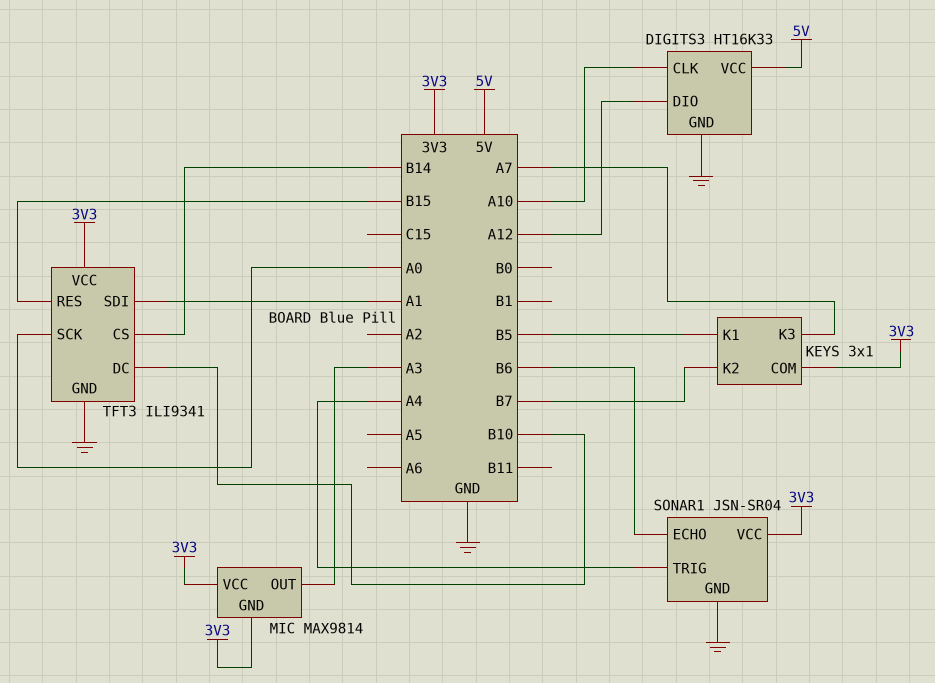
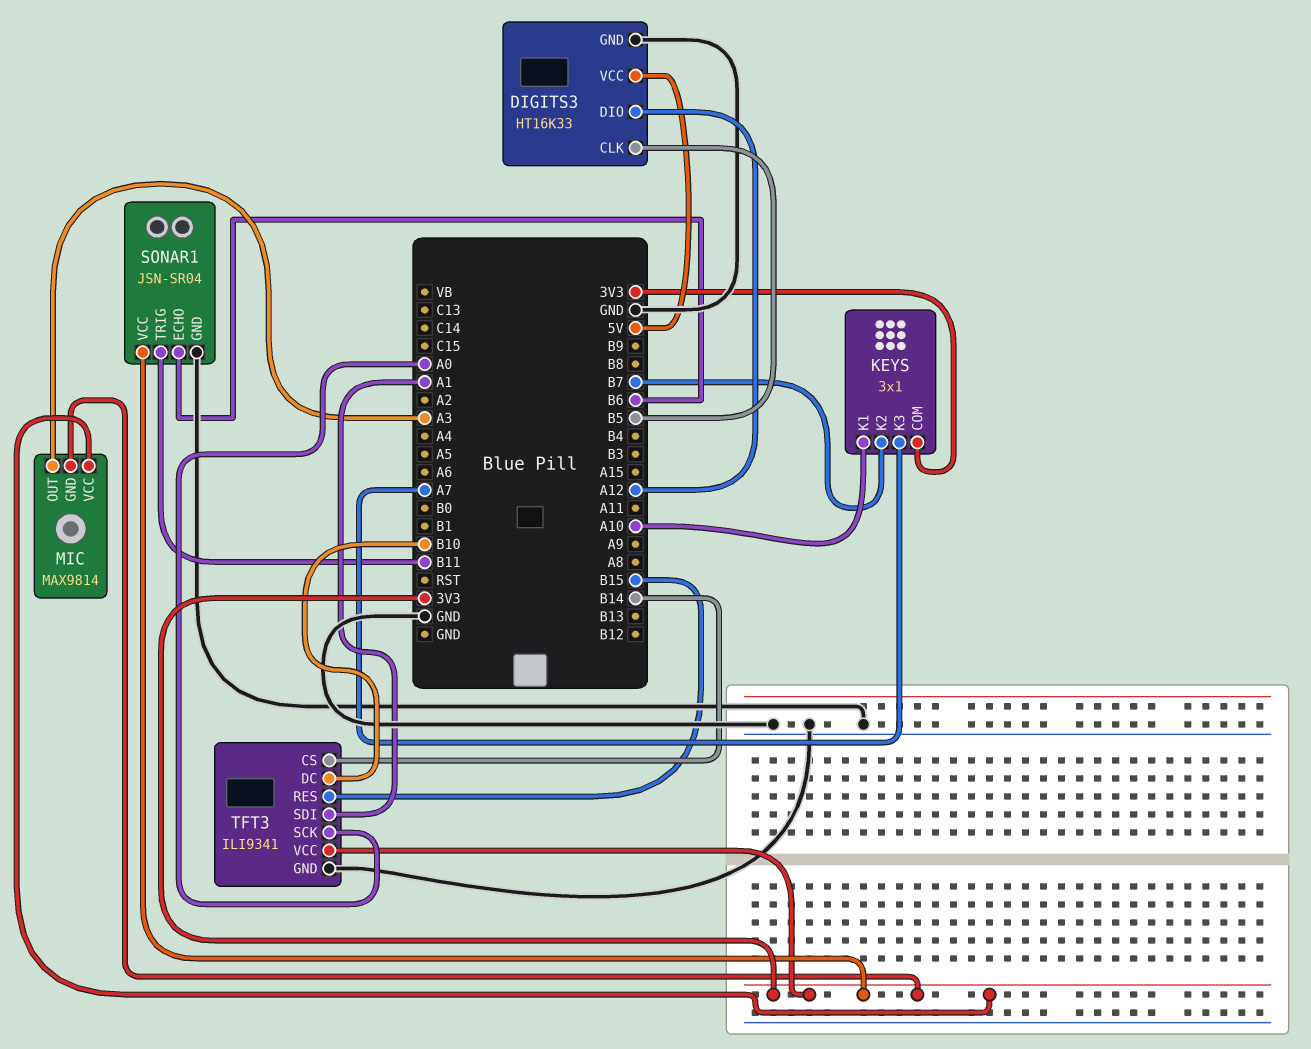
DIGITS3 pin CLK: A10 -> B5
KEYS pin K1: B5 -> A10
SONAR1 pin TRIG: A4 -> B11

